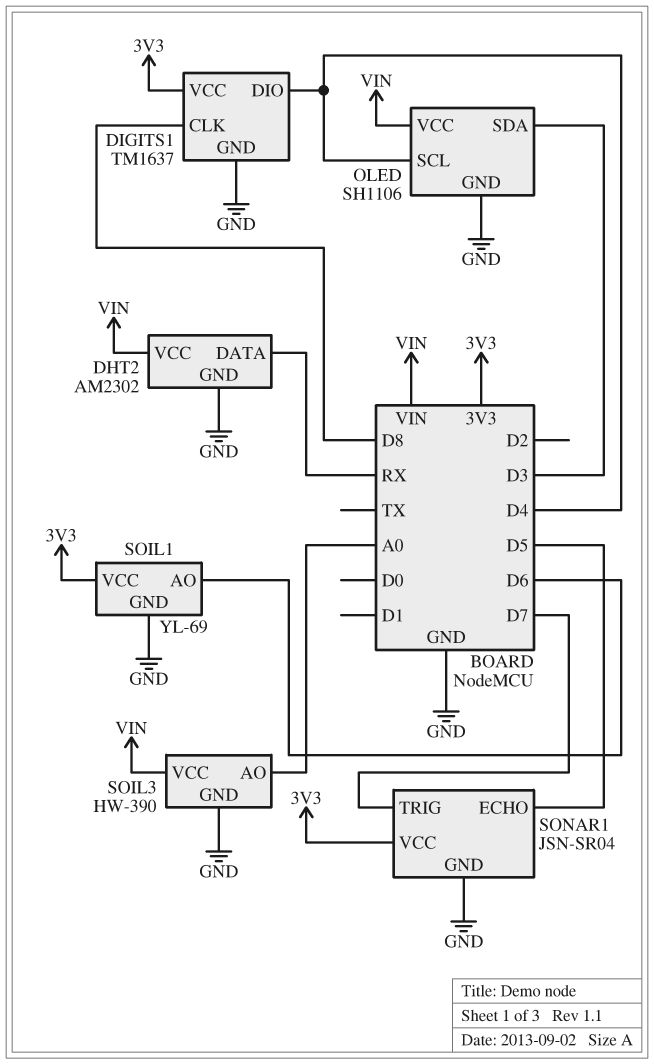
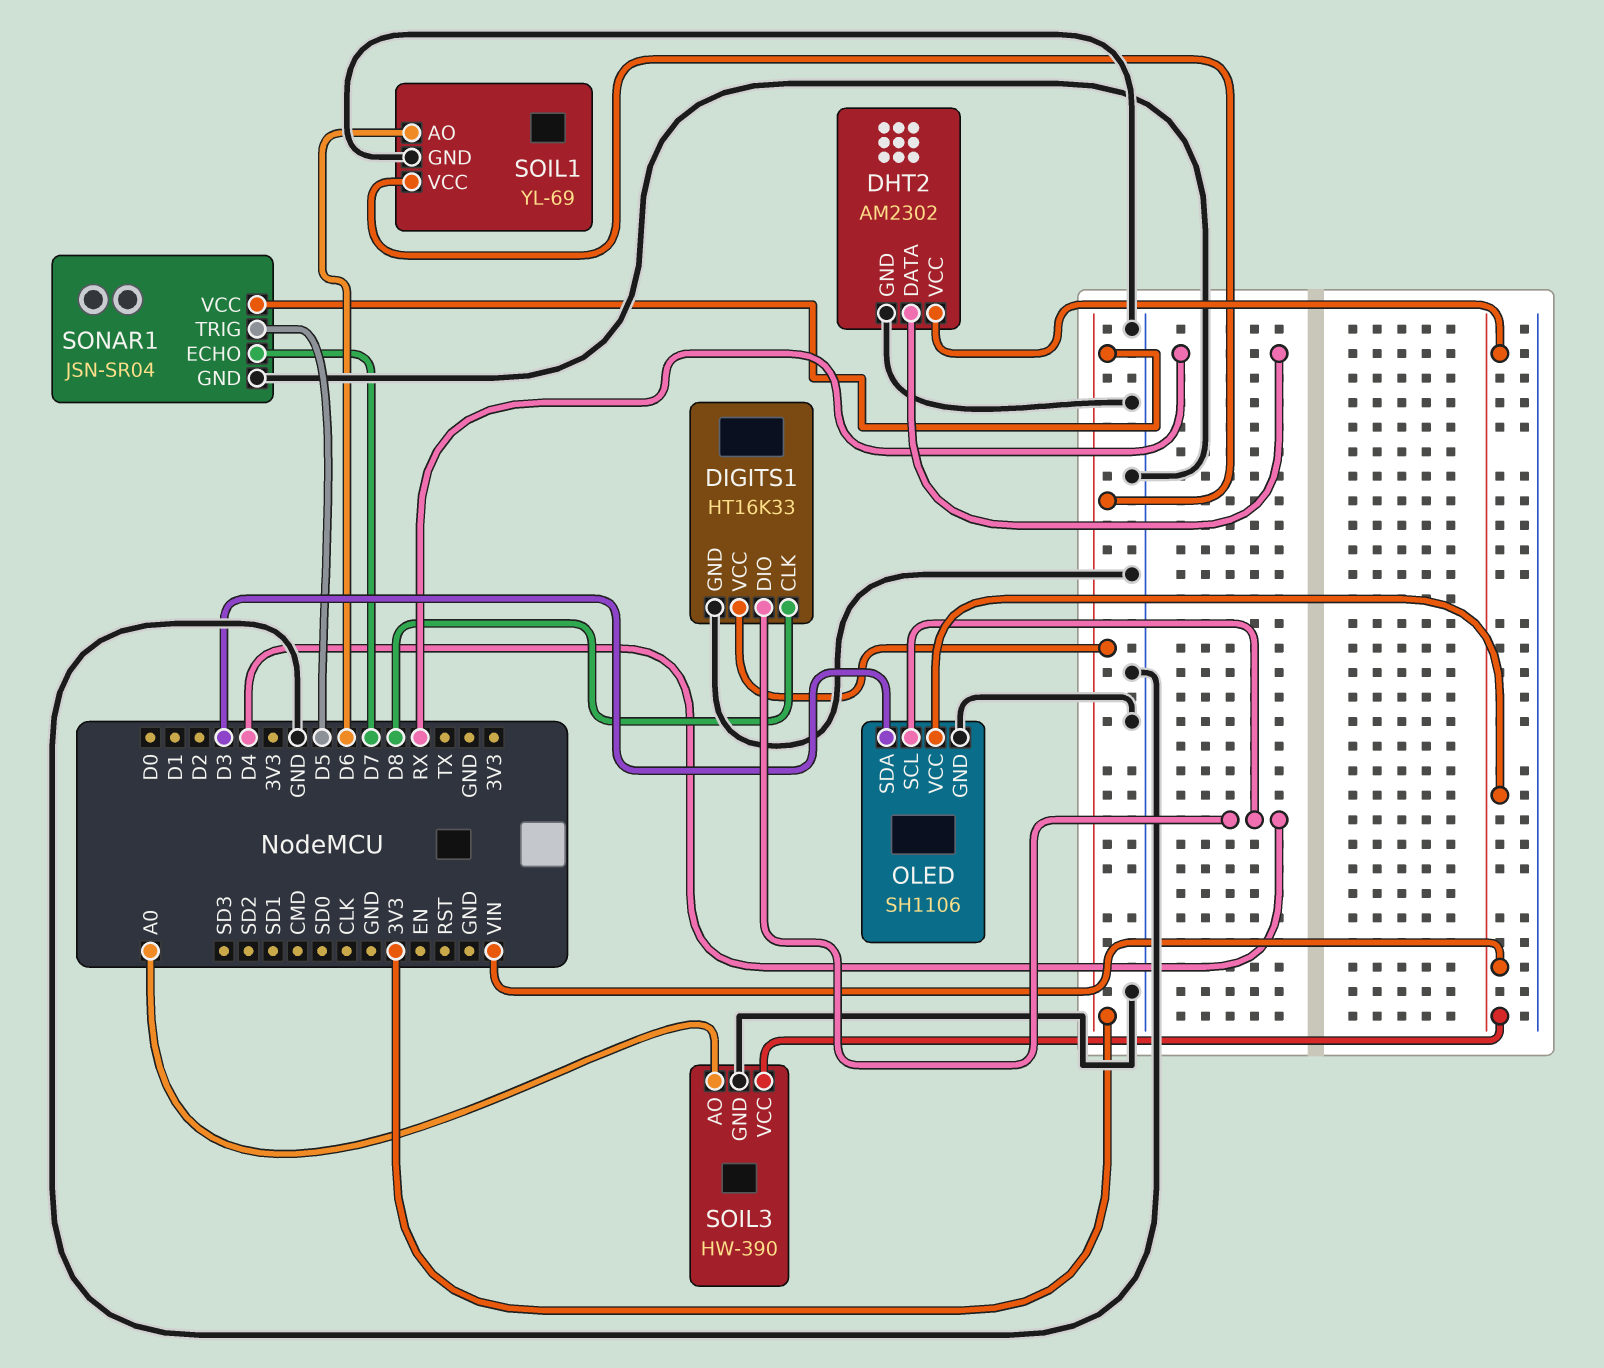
DIGITS1: TM1637 -> HT16K33
SONAR1 pin ECHO: D5 -> D7
SONAR1 pin TRIG: D7 -> D5

